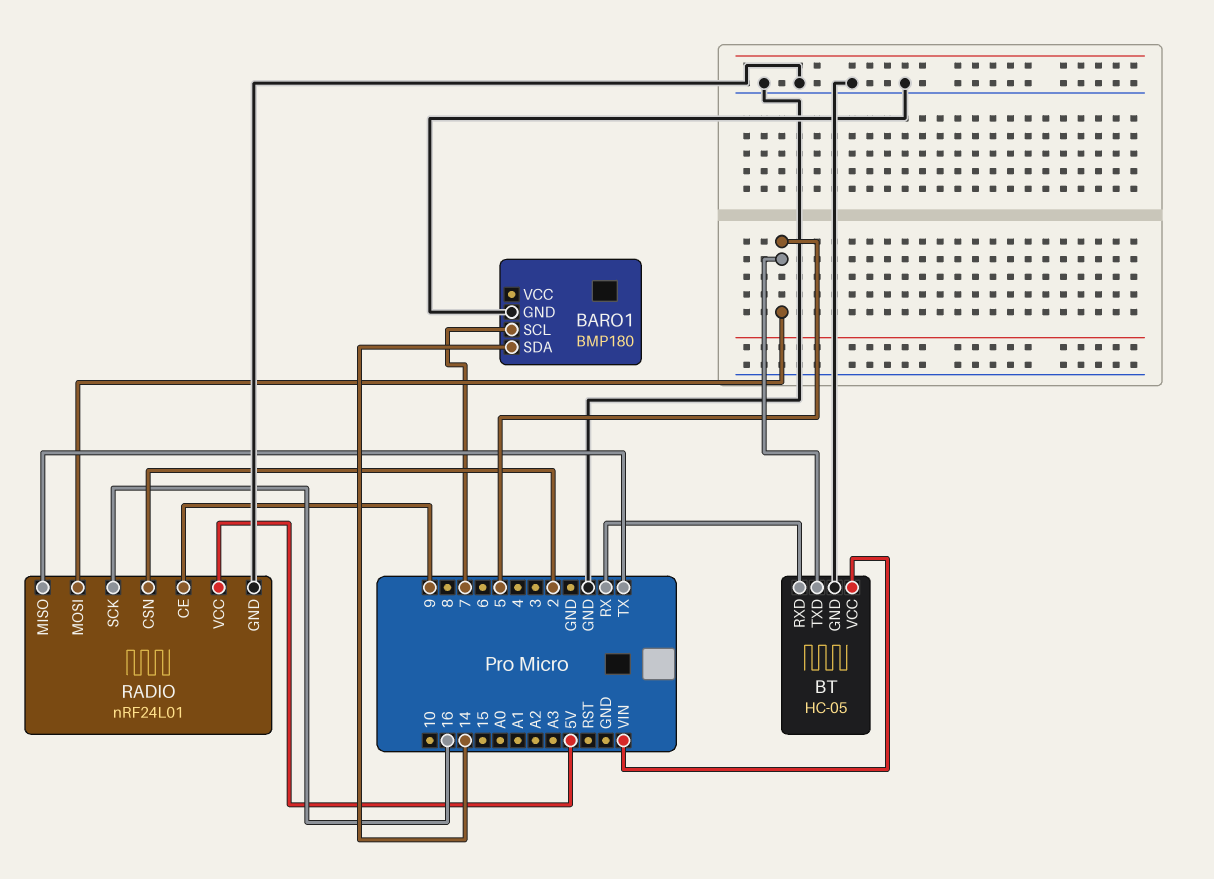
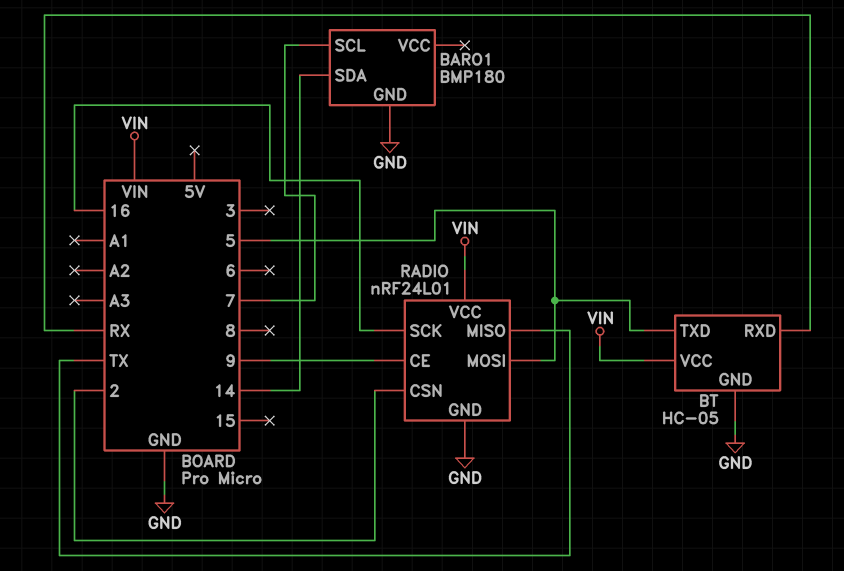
RADIO pin VCC: 5V -> VIN

